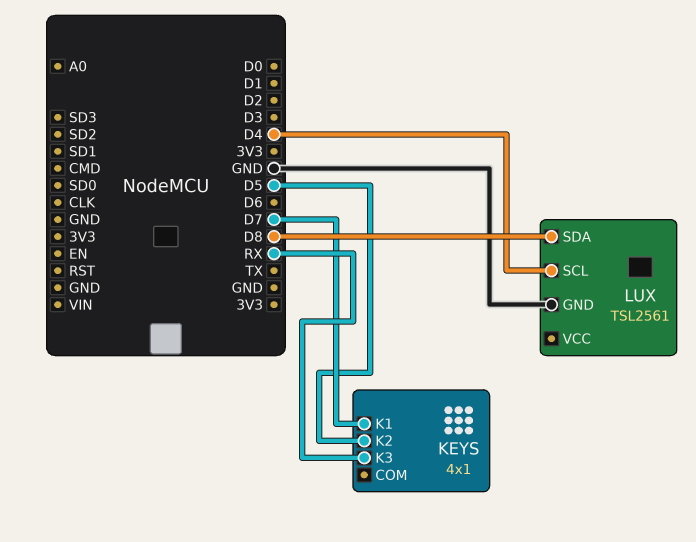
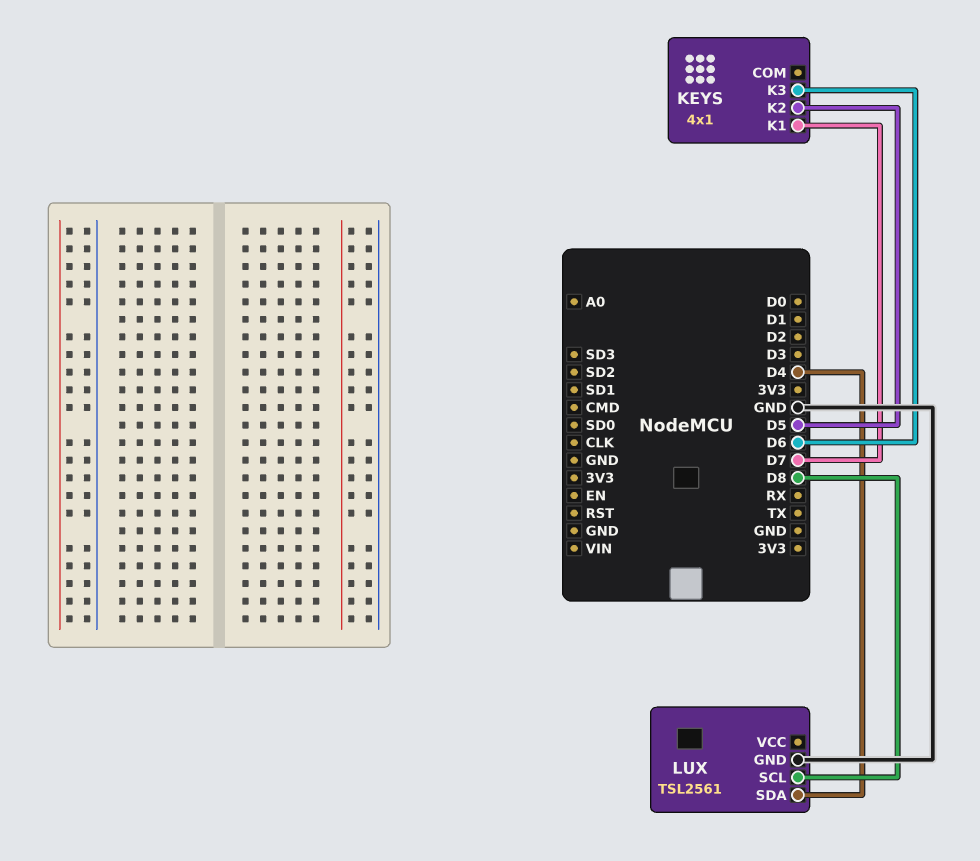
KEYS pin K3: RX -> D6
LUX pin SCL: D4 -> D8
LUX pin SDA: D8 -> D4

